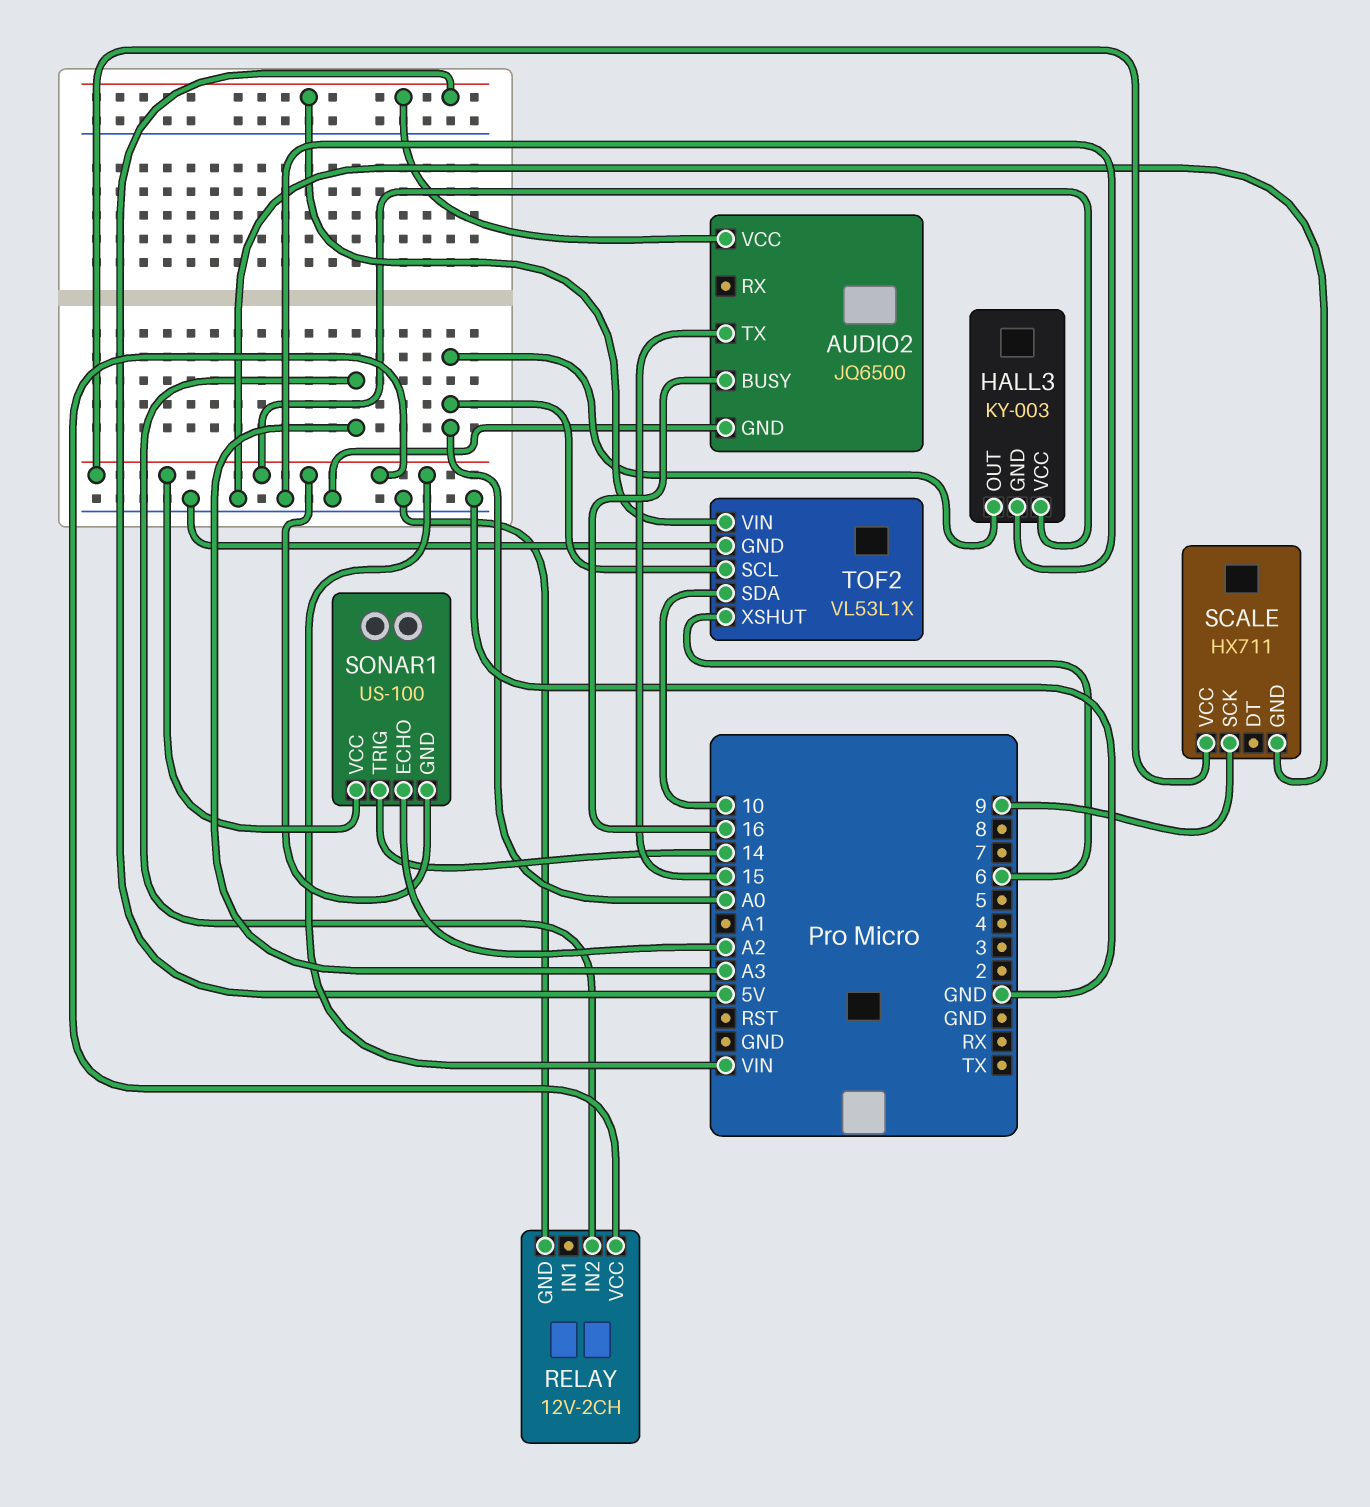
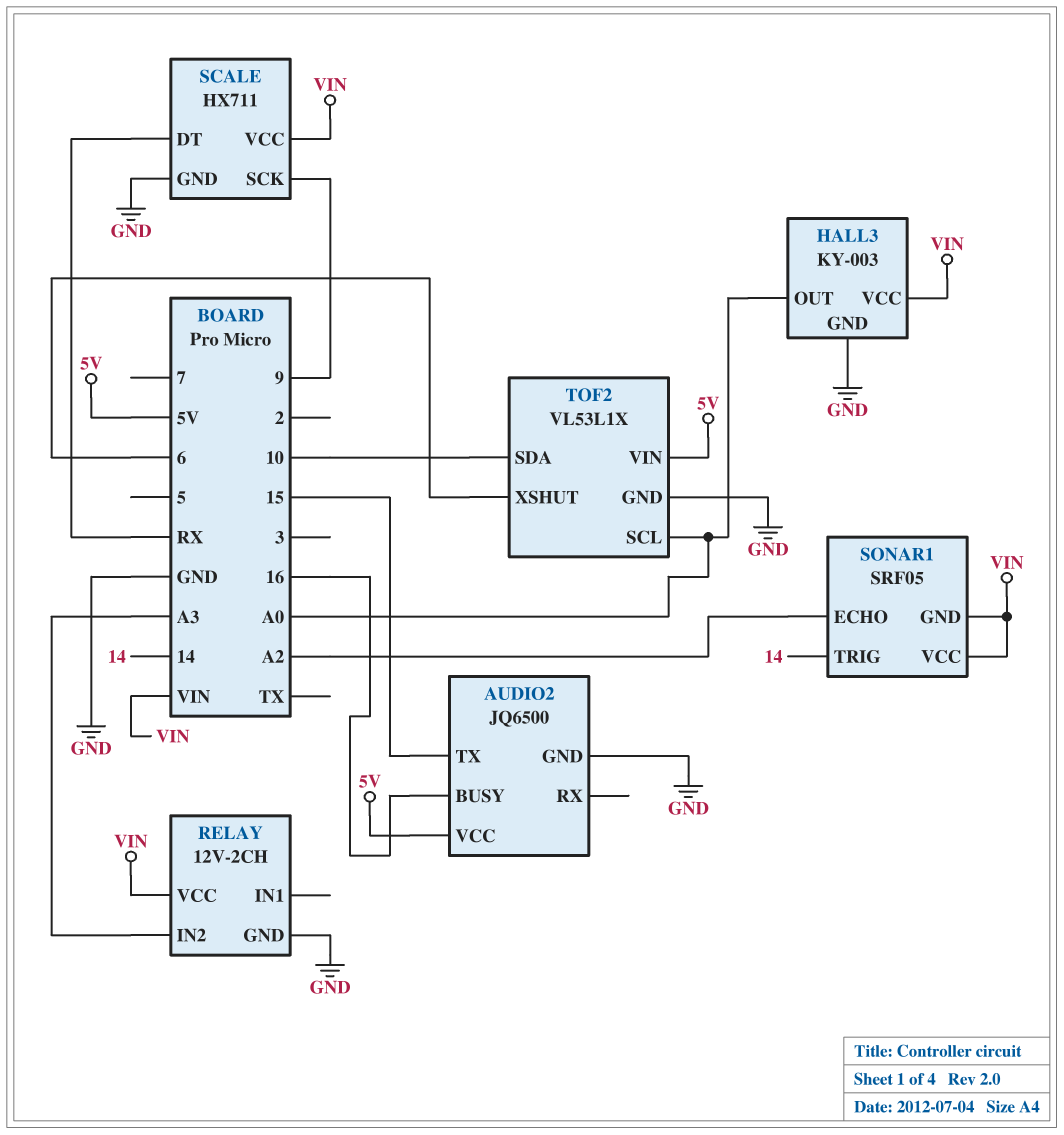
SCALE pin DT: none -> RX
SONAR1: US-100 -> SRF05

